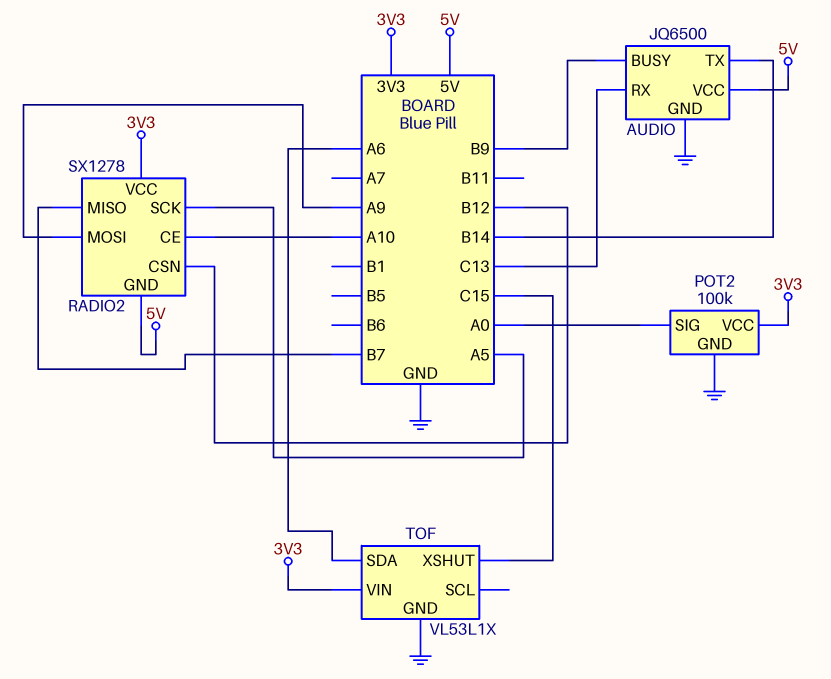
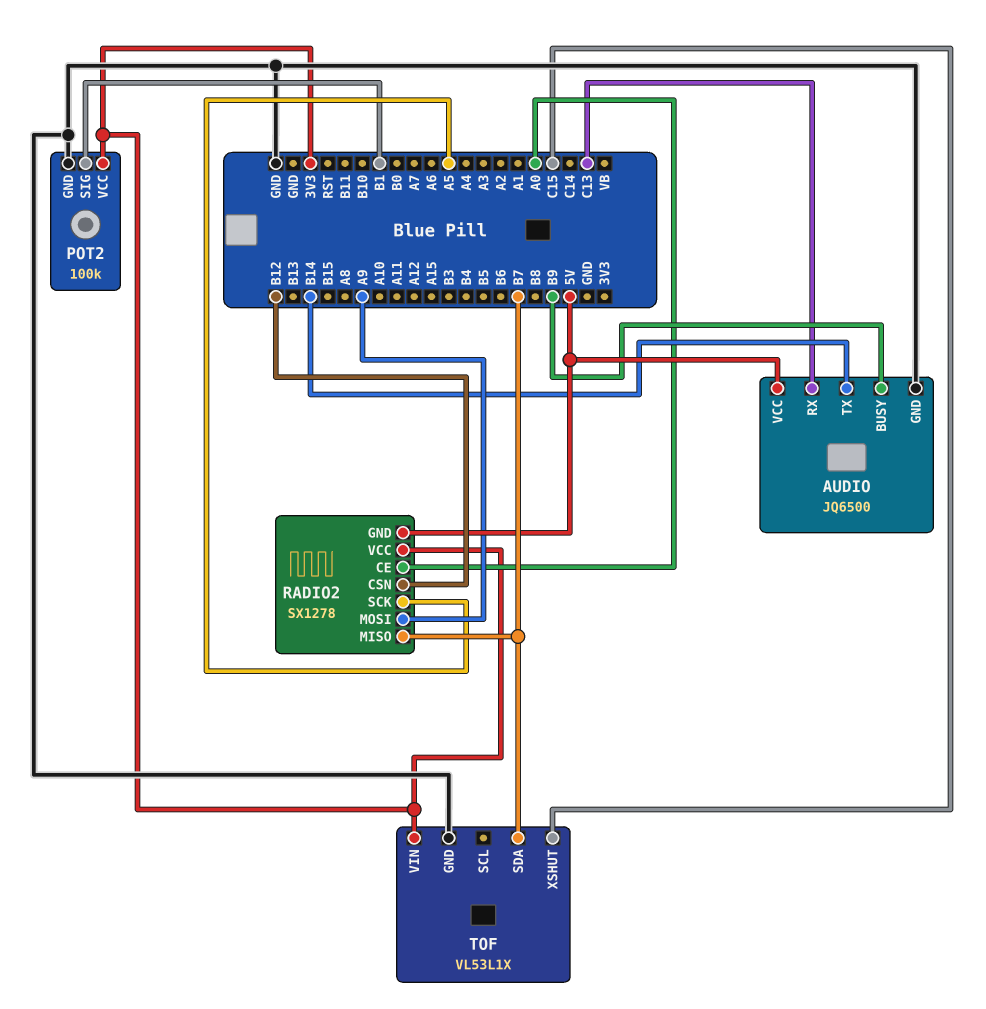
POT2 pin SIG: A0 -> B1
RADIO2 pin CE: A10 -> A0
TOF pin SDA: A6 -> B7

